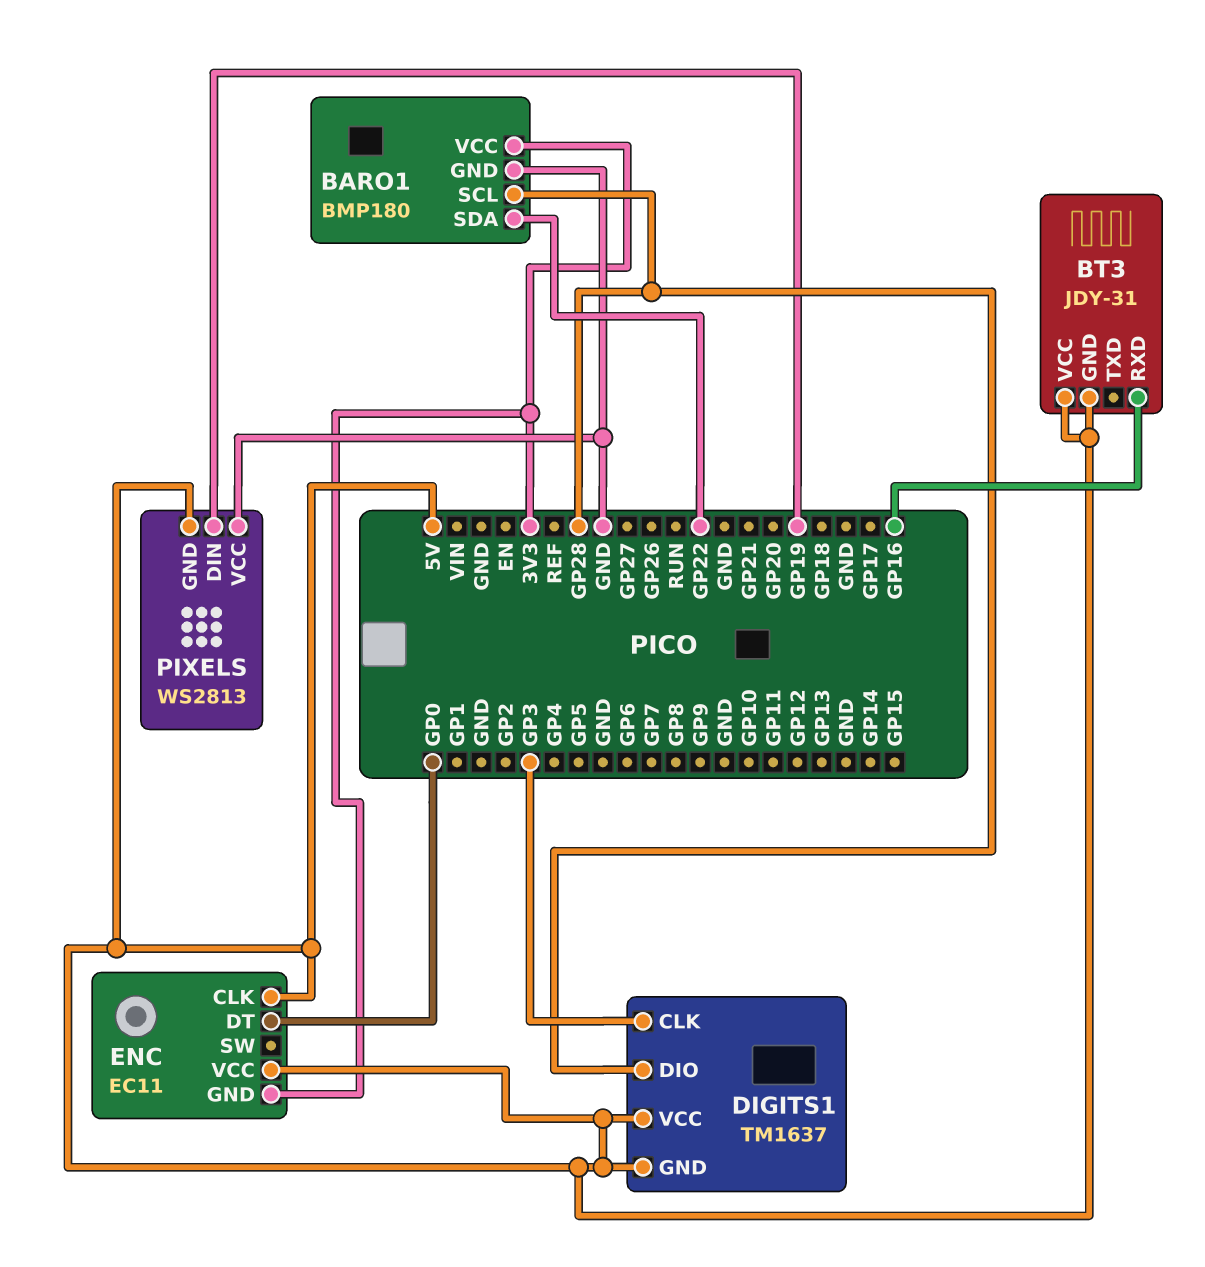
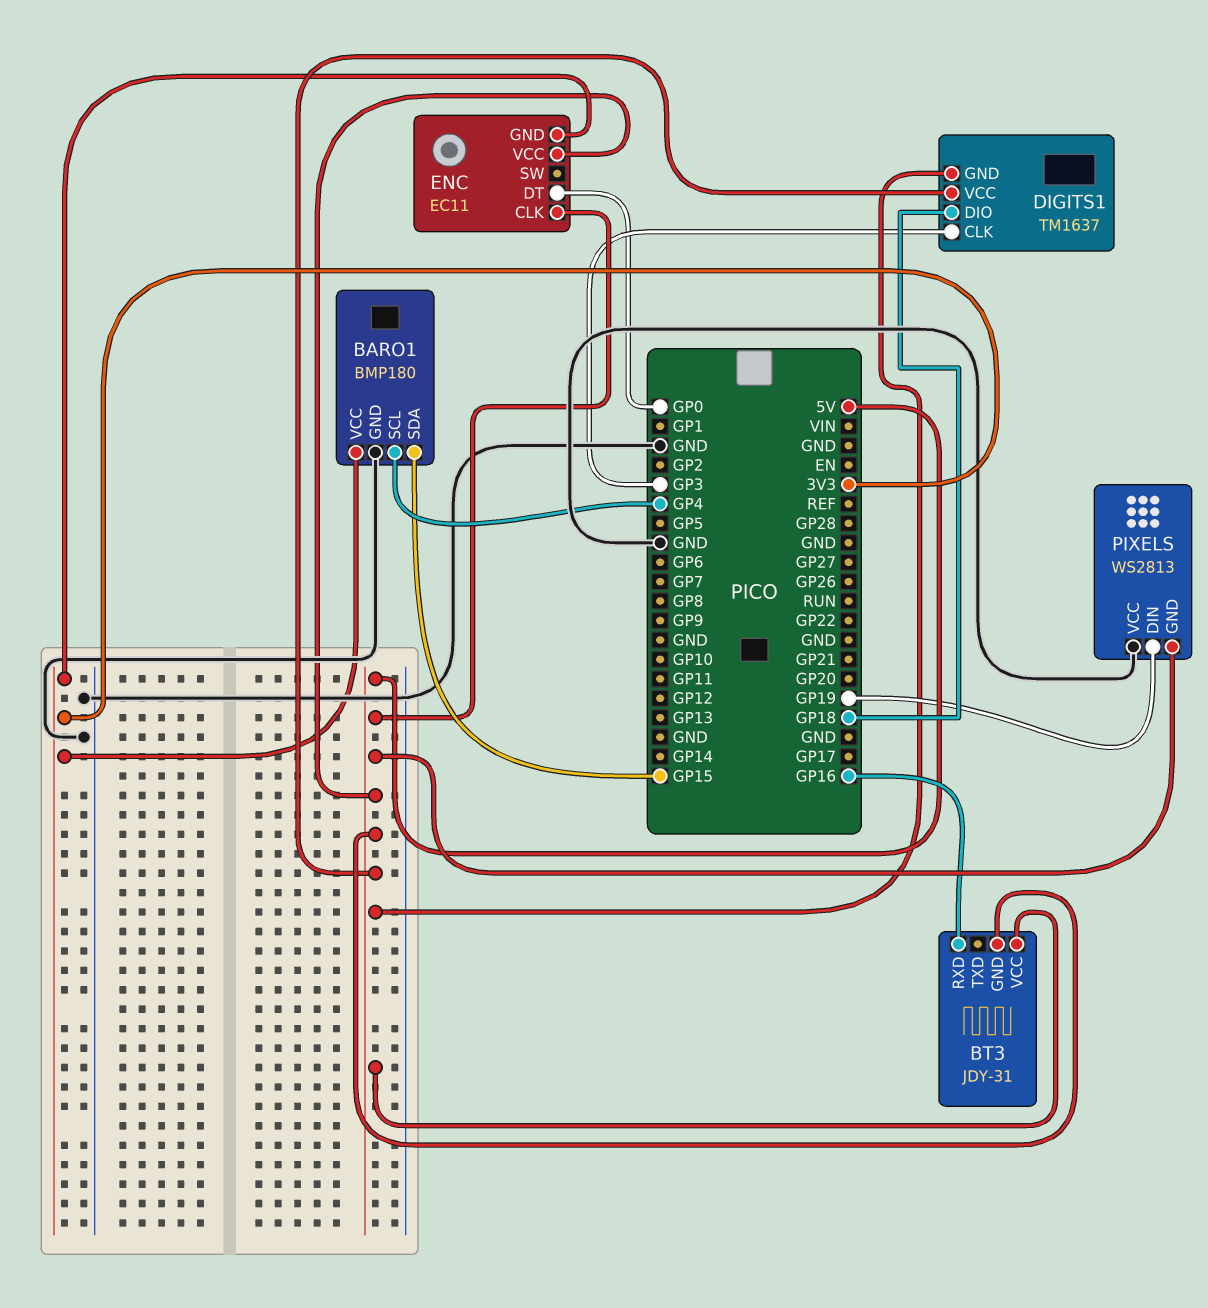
BARO1 pin SCL: GP28 -> GP4
BARO1 pin SDA: GP22 -> GP15
DIGITS1 pin DIO: GP28 -> GP18

